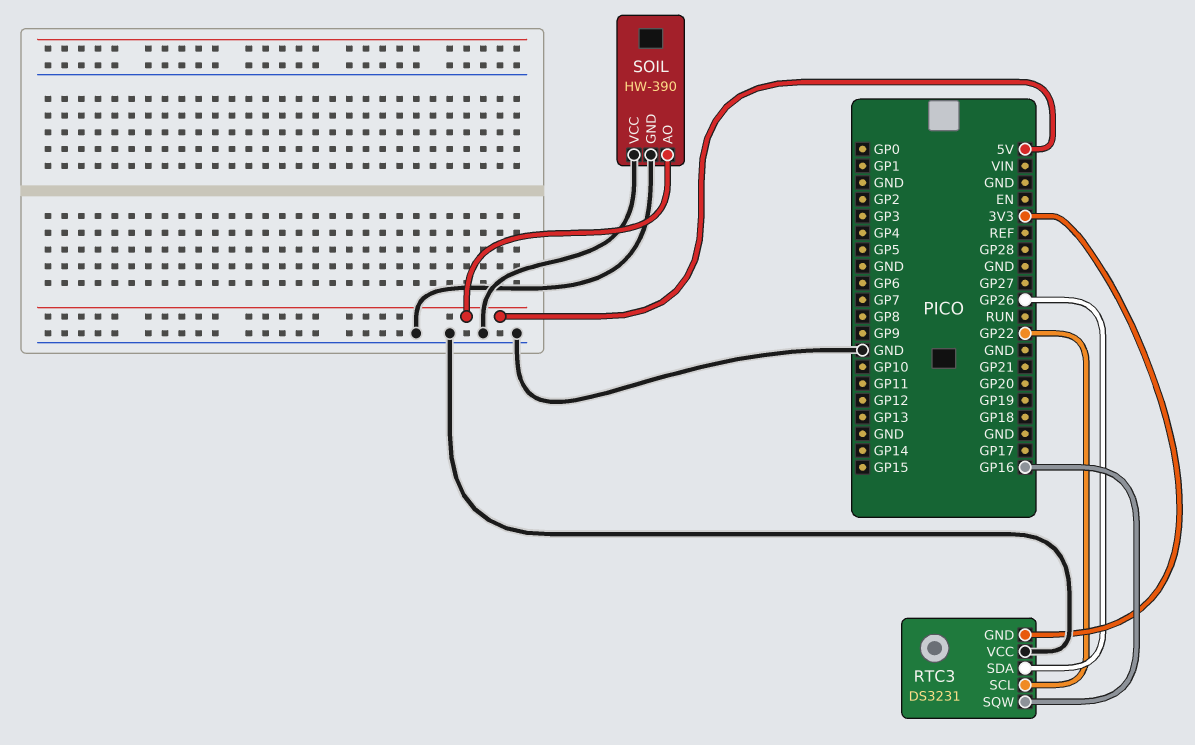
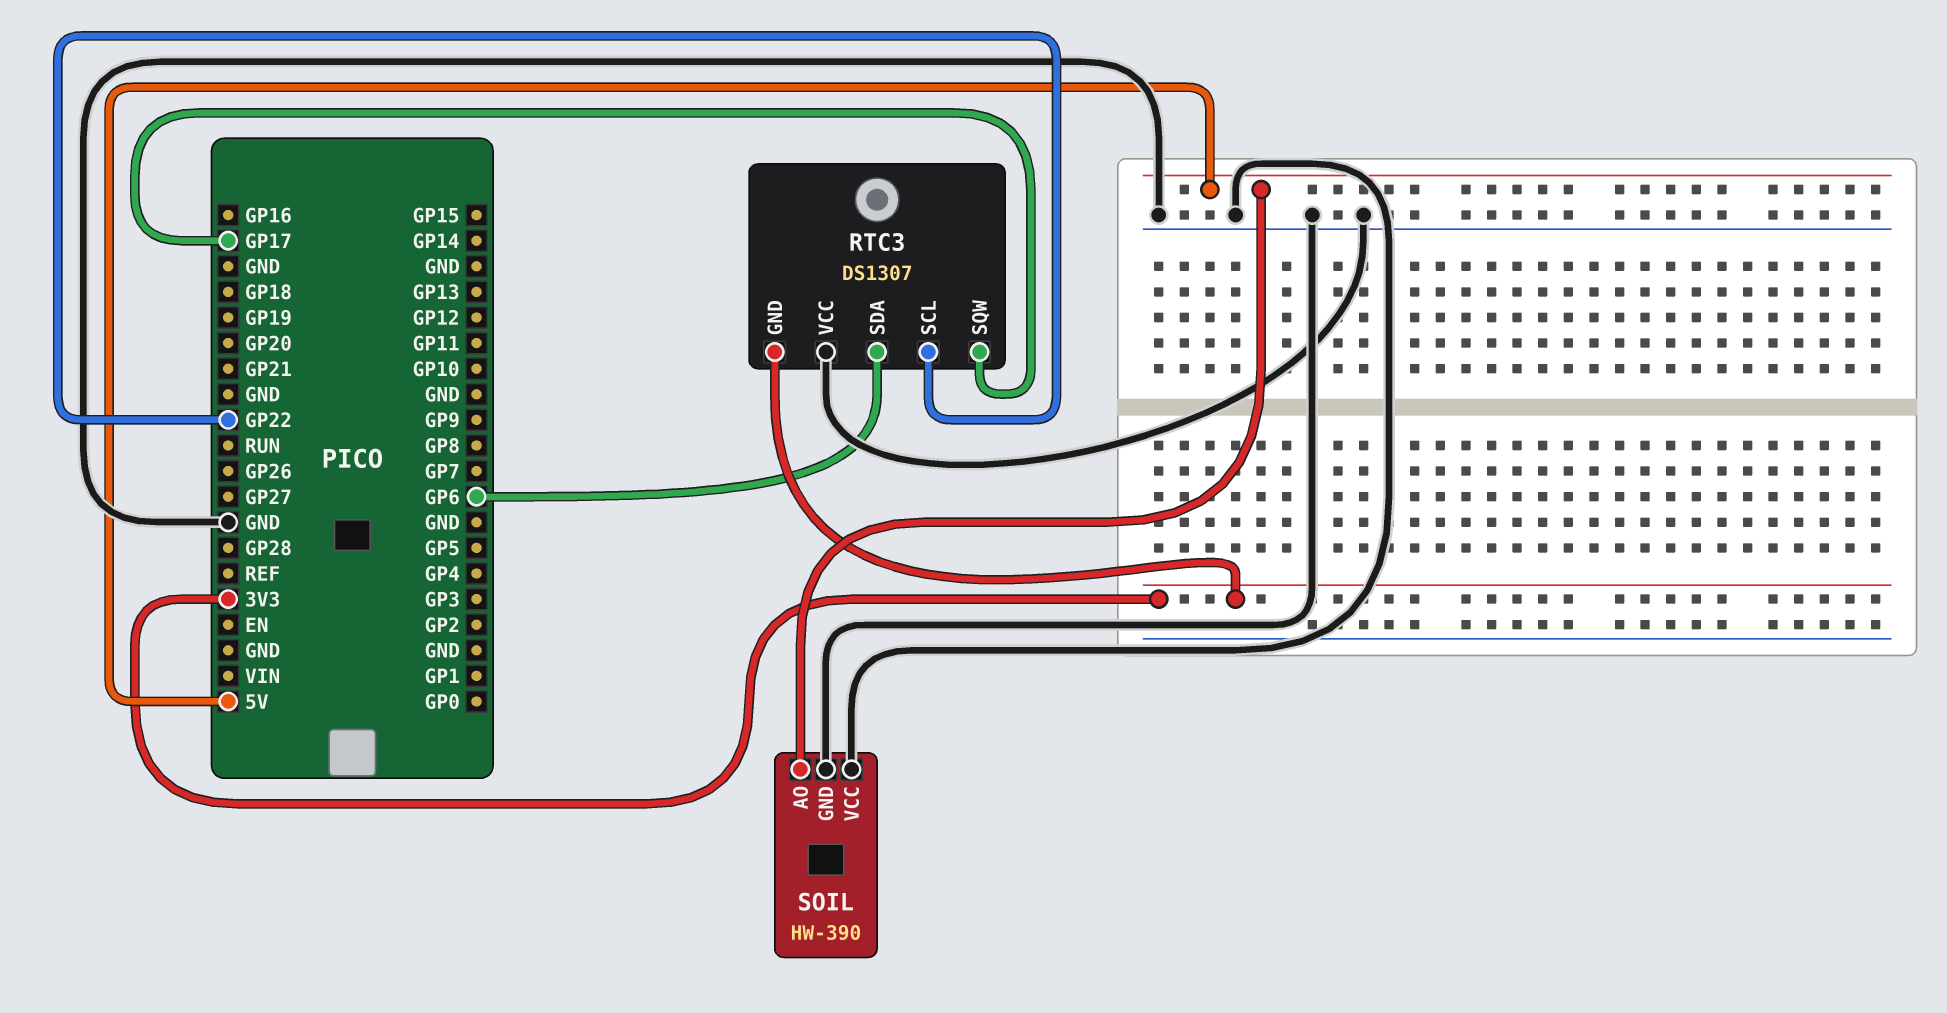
RTC3: DS3231 -> DS1307
RTC3 pin SDA: GP26 -> GP6
RTC3 pin SQW: GP16 -> GP17

